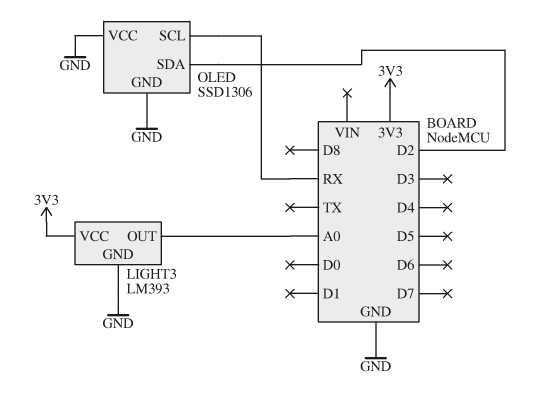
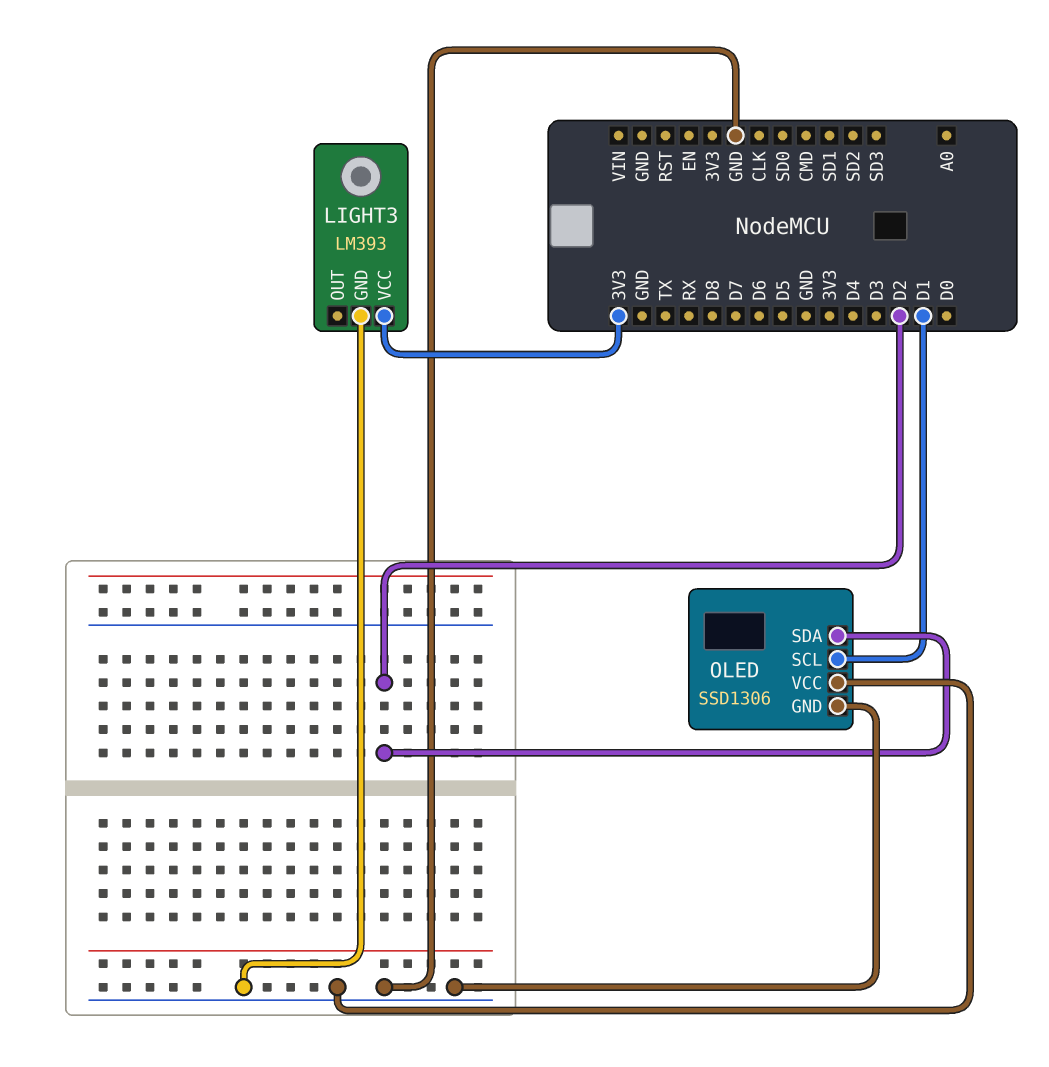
LIGHT3 pin OUT: A0 -> none
OLED pin SCL: RX -> D1

